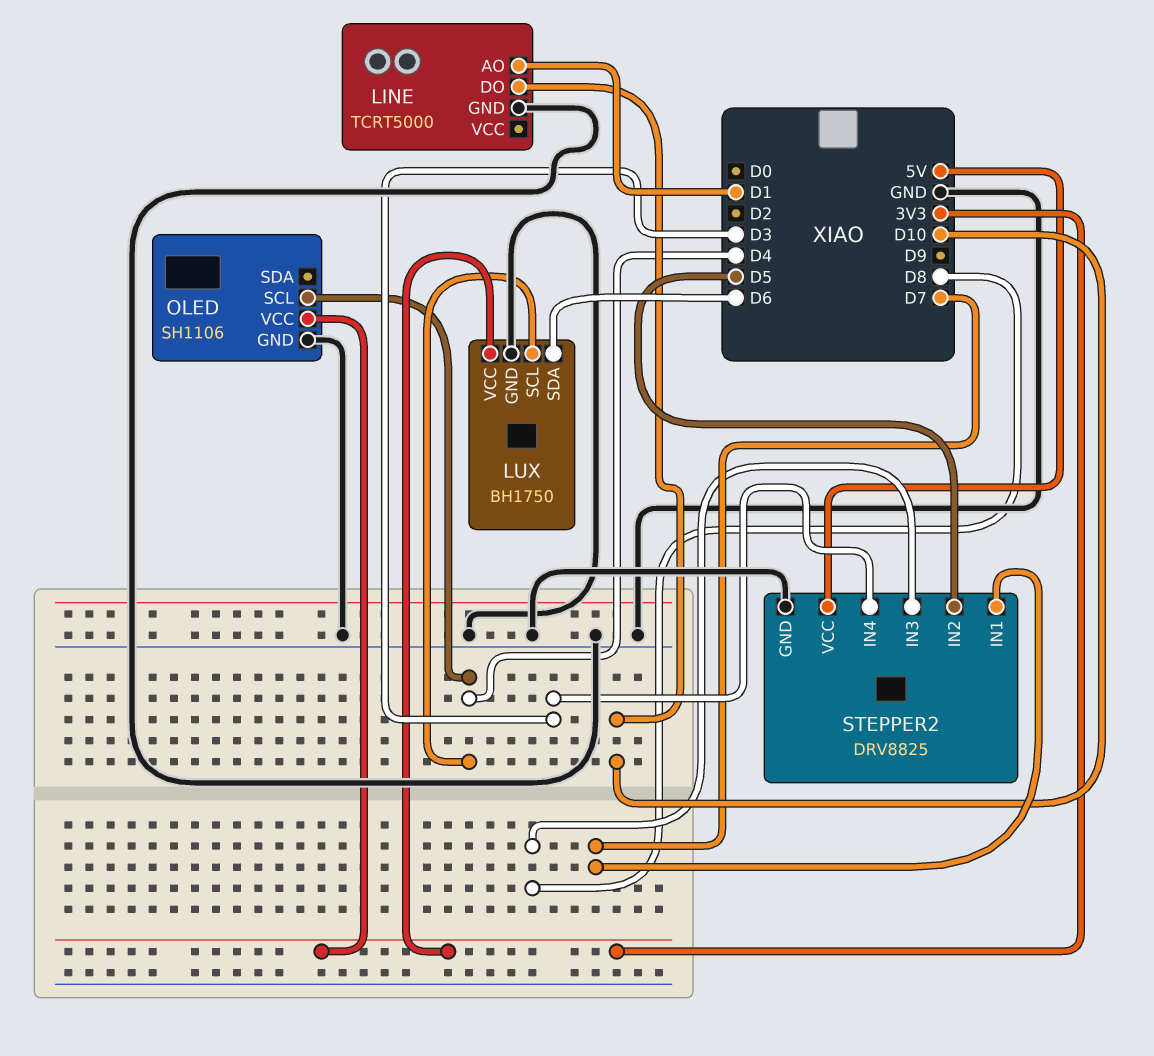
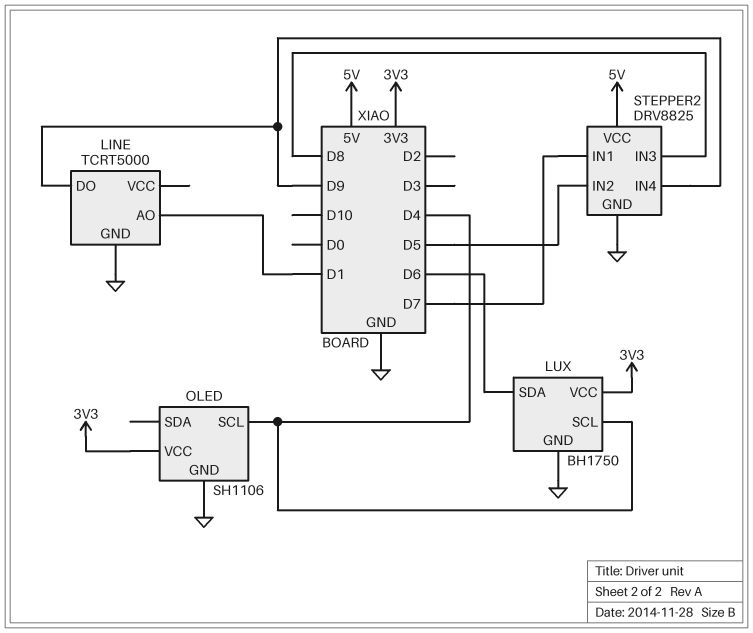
LINE pin DO: D10 -> D9
STEPPER2 pin IN4: D3 -> D9

